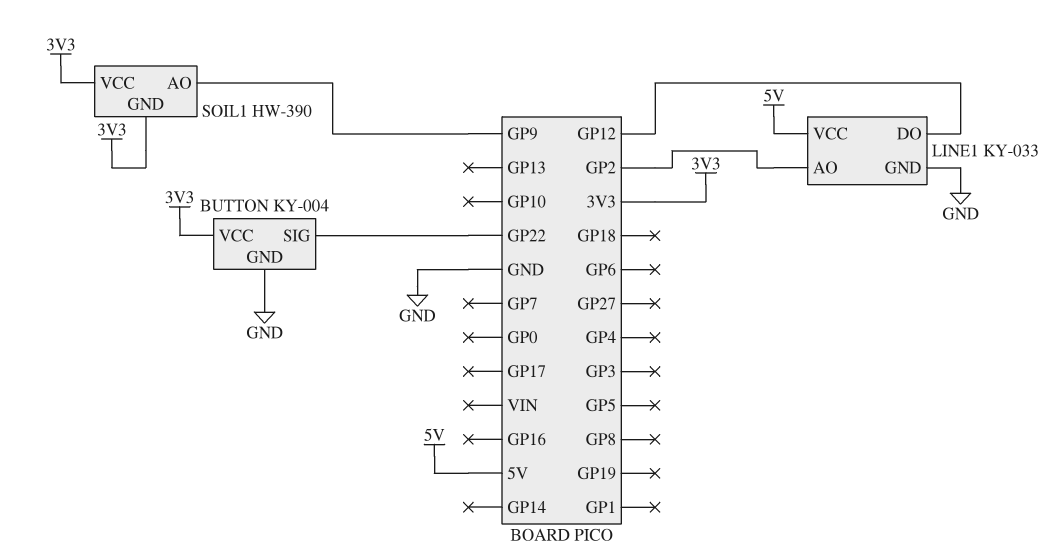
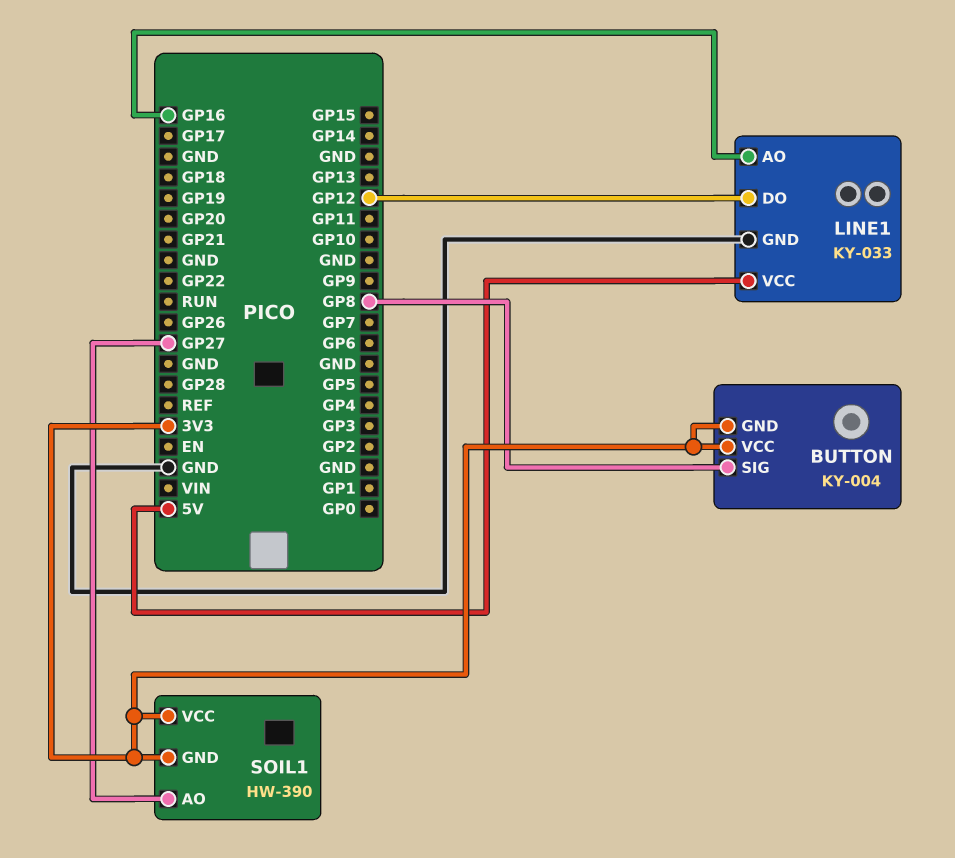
BUTTON pin GND: GND -> 3V3
BUTTON pin SIG: GP22 -> GP8
LINE1 pin AO: GP2 -> GP16
SOIL1 pin AO: GP9 -> GP27

